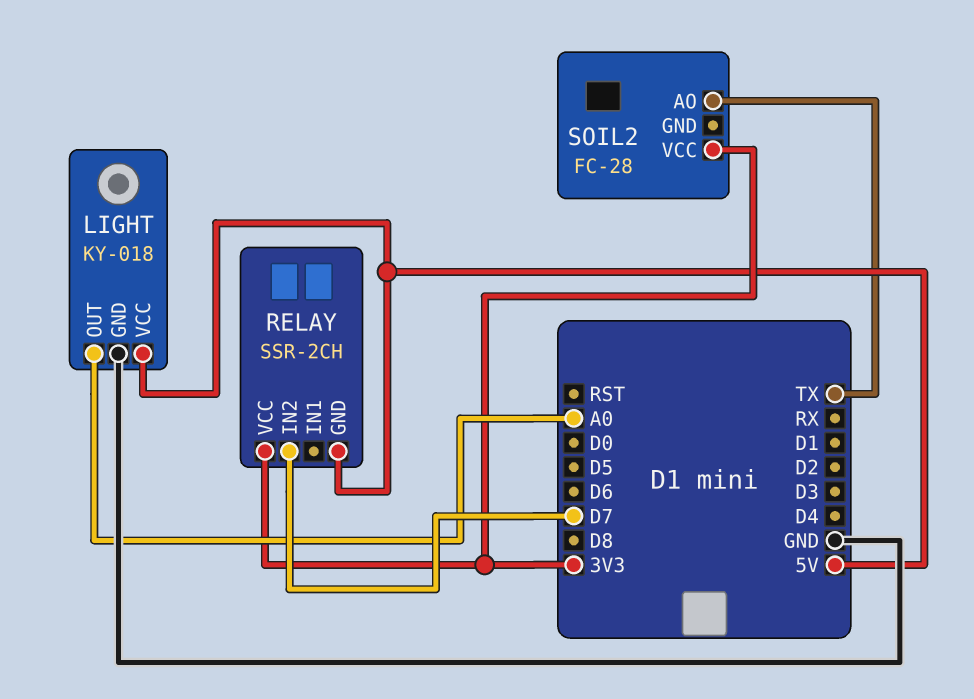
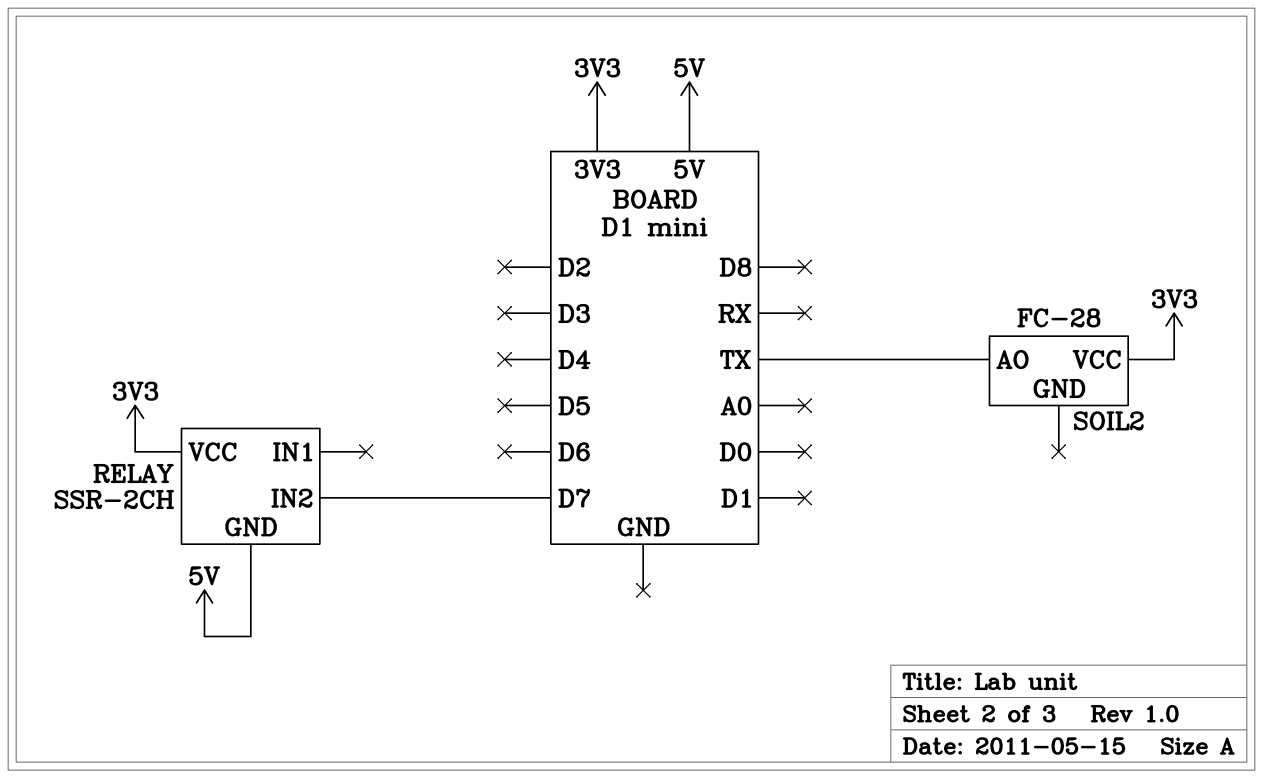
LIGHT: KY-018 -> none
LIGHT pin GND: GND -> none
LIGHT pin OUT: A0 -> none
LIGHT pin VCC: 5V -> none

